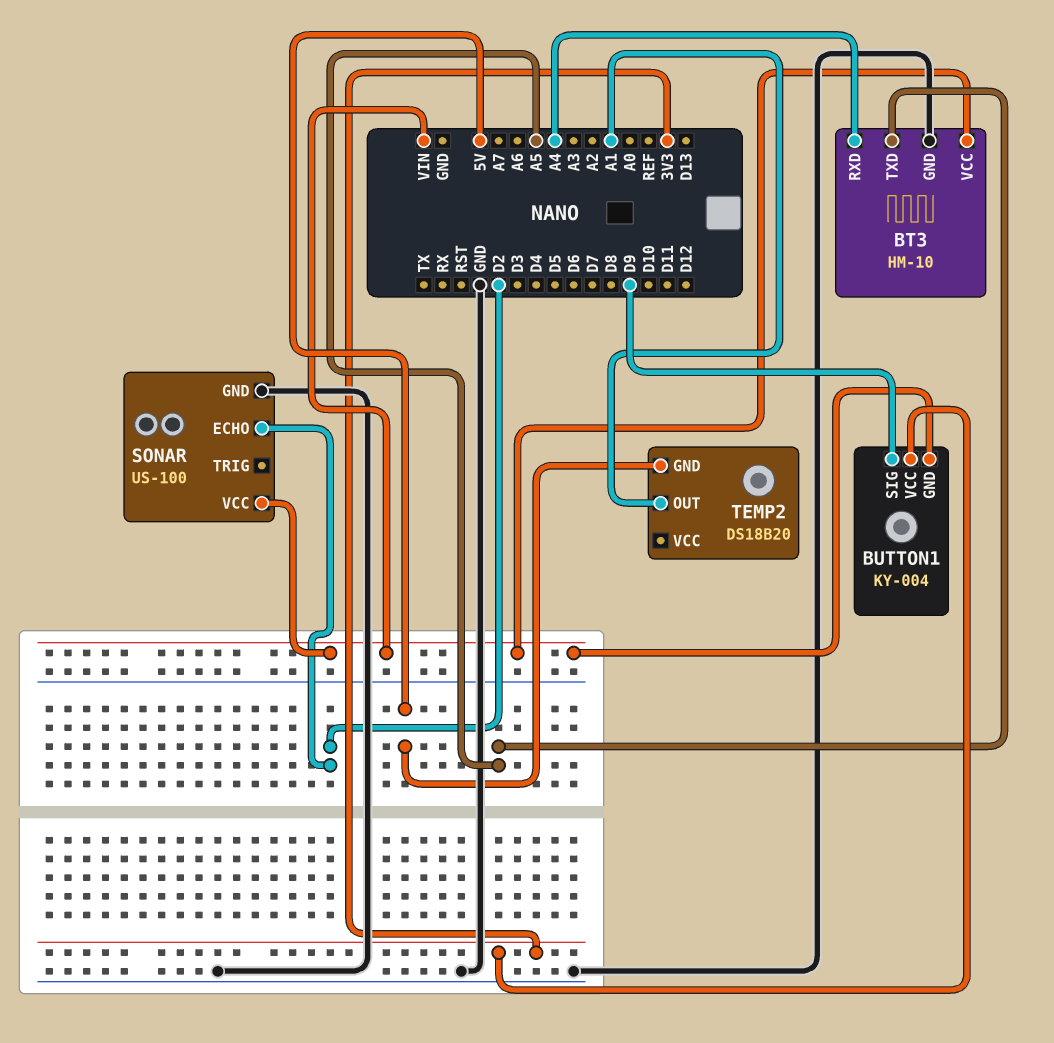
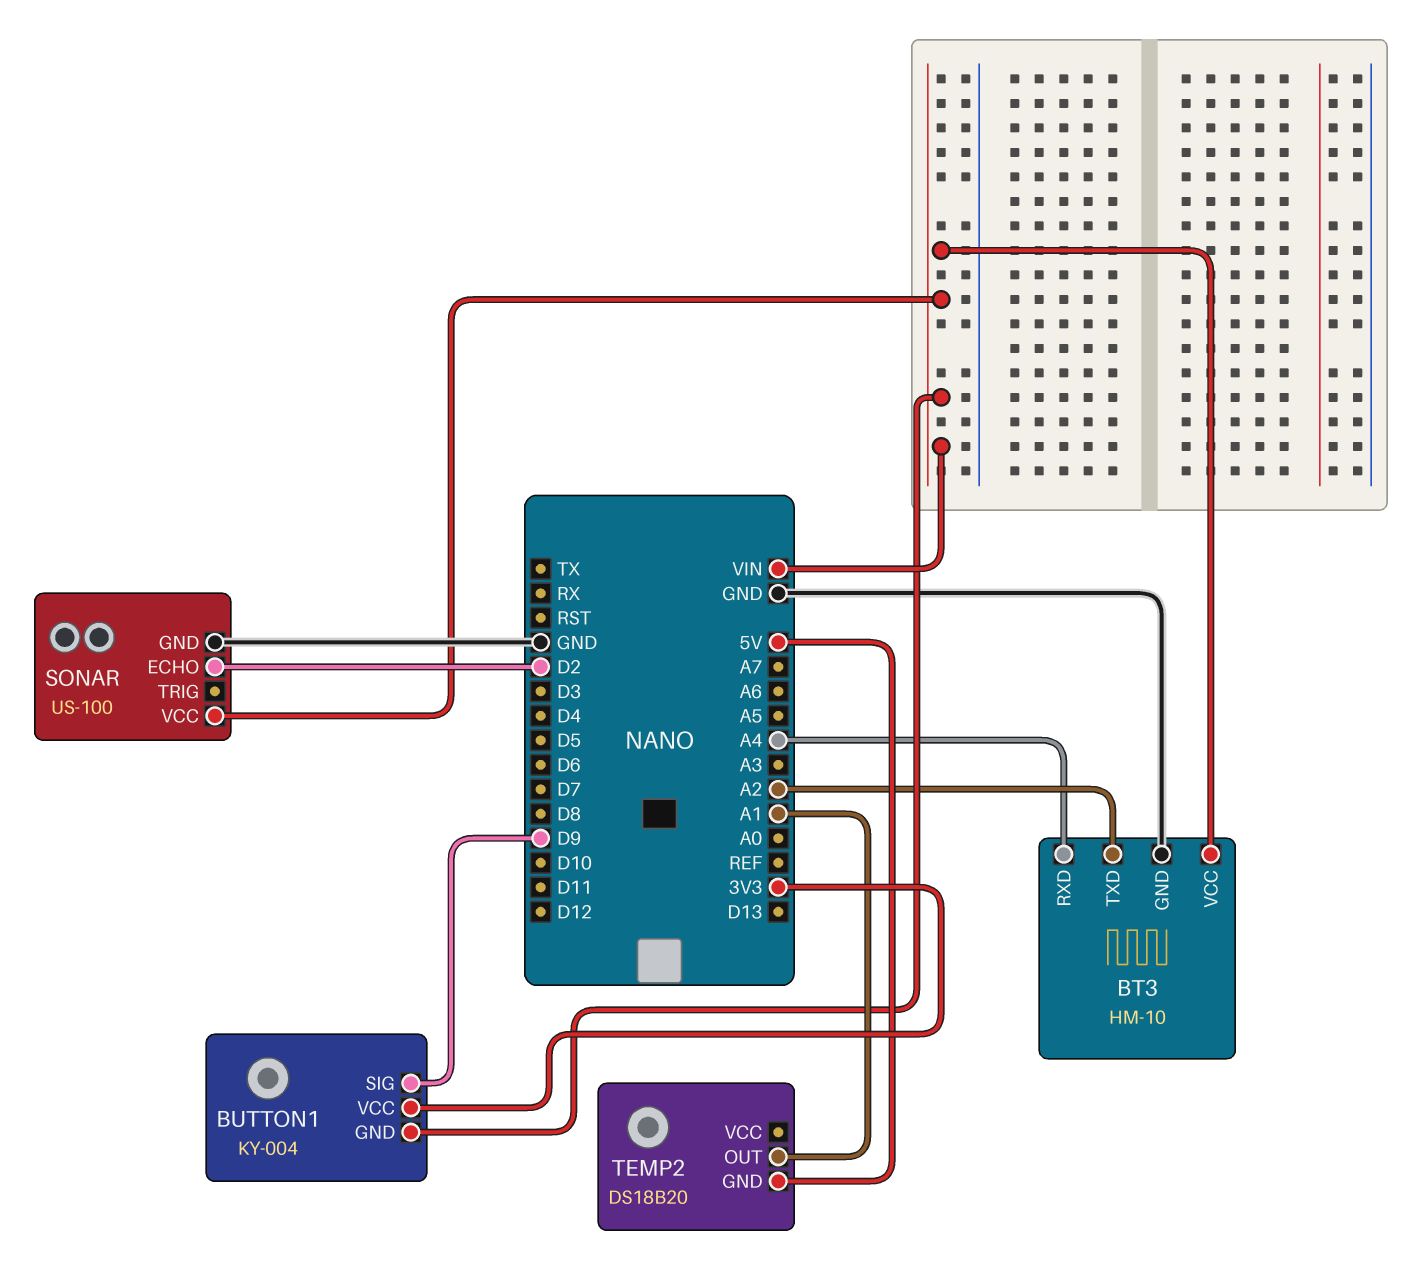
BT3 pin TXD: A5 -> A2

